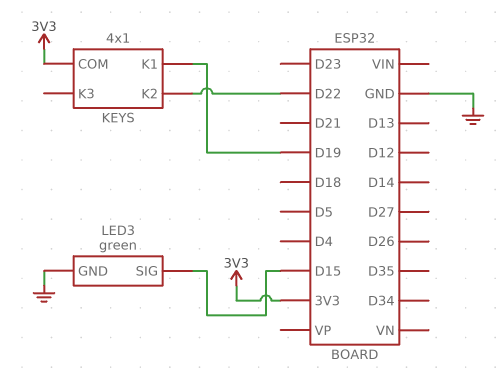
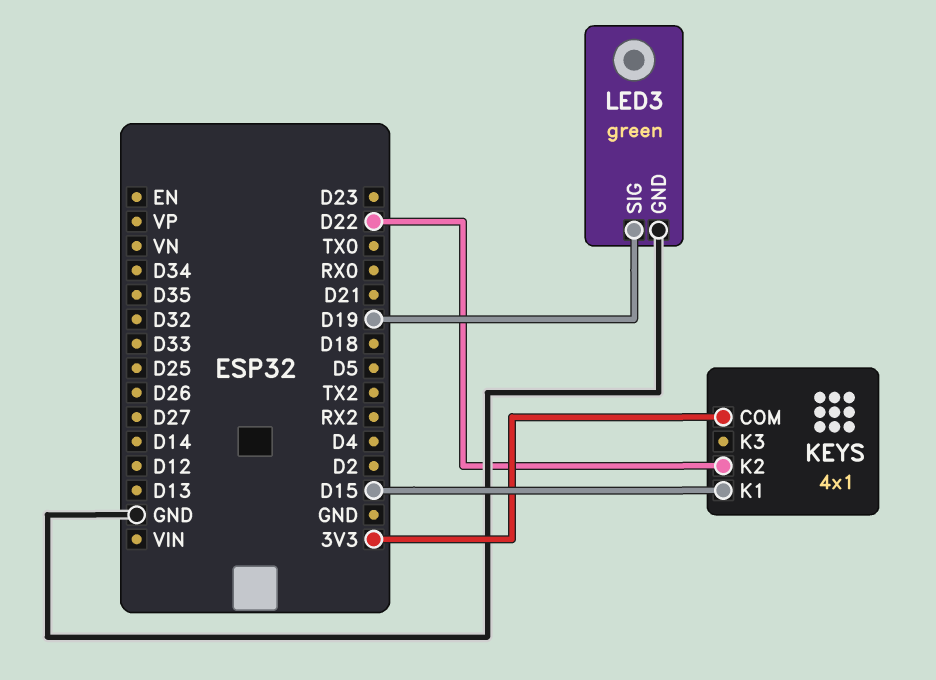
KEYS pin K1: D19 -> D15
LED3 pin SIG: D15 -> D19

